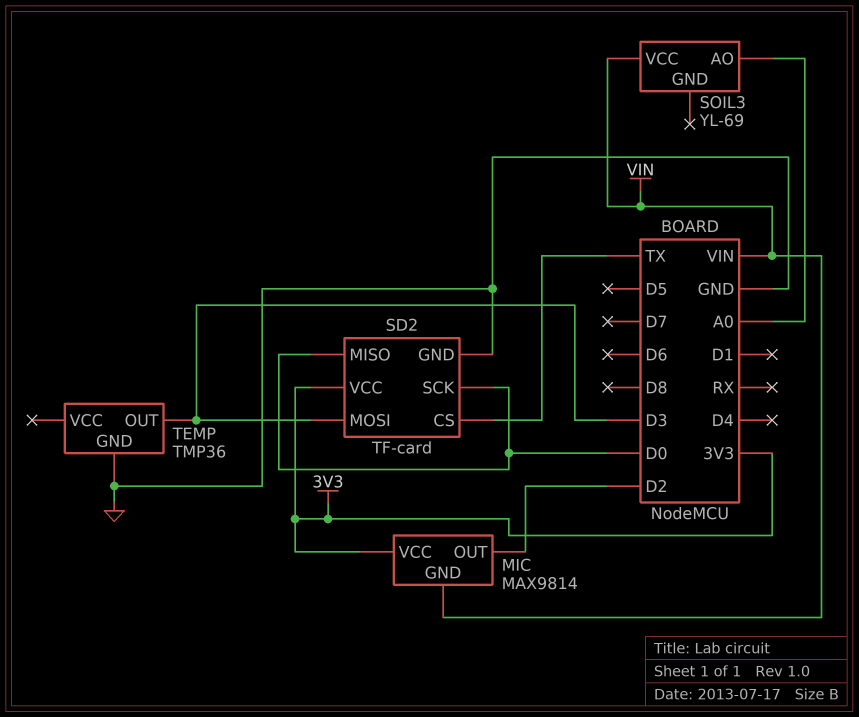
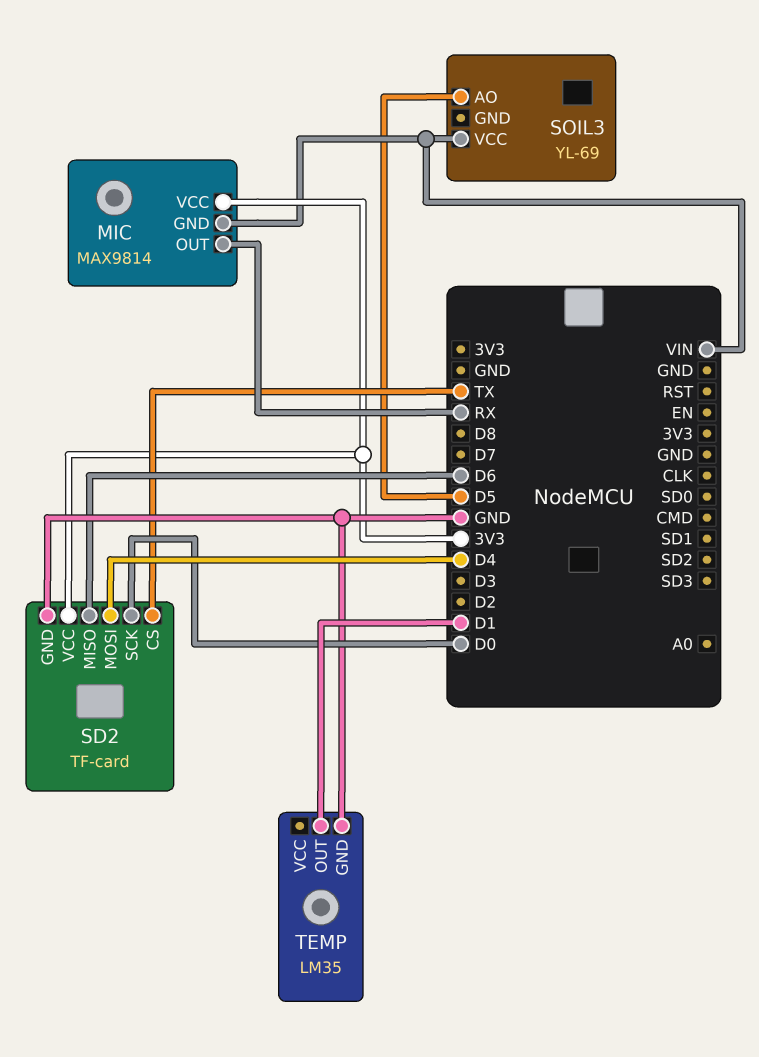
MIC pin OUT: D2 -> RX
SD2 pin MISO: D0 -> D6
SD2 pin MOSI: D3 -> D4
SOIL3 pin AO: A0 -> D5
TEMP: TMP36 -> LM35
TEMP pin OUT: D3 -> D1

